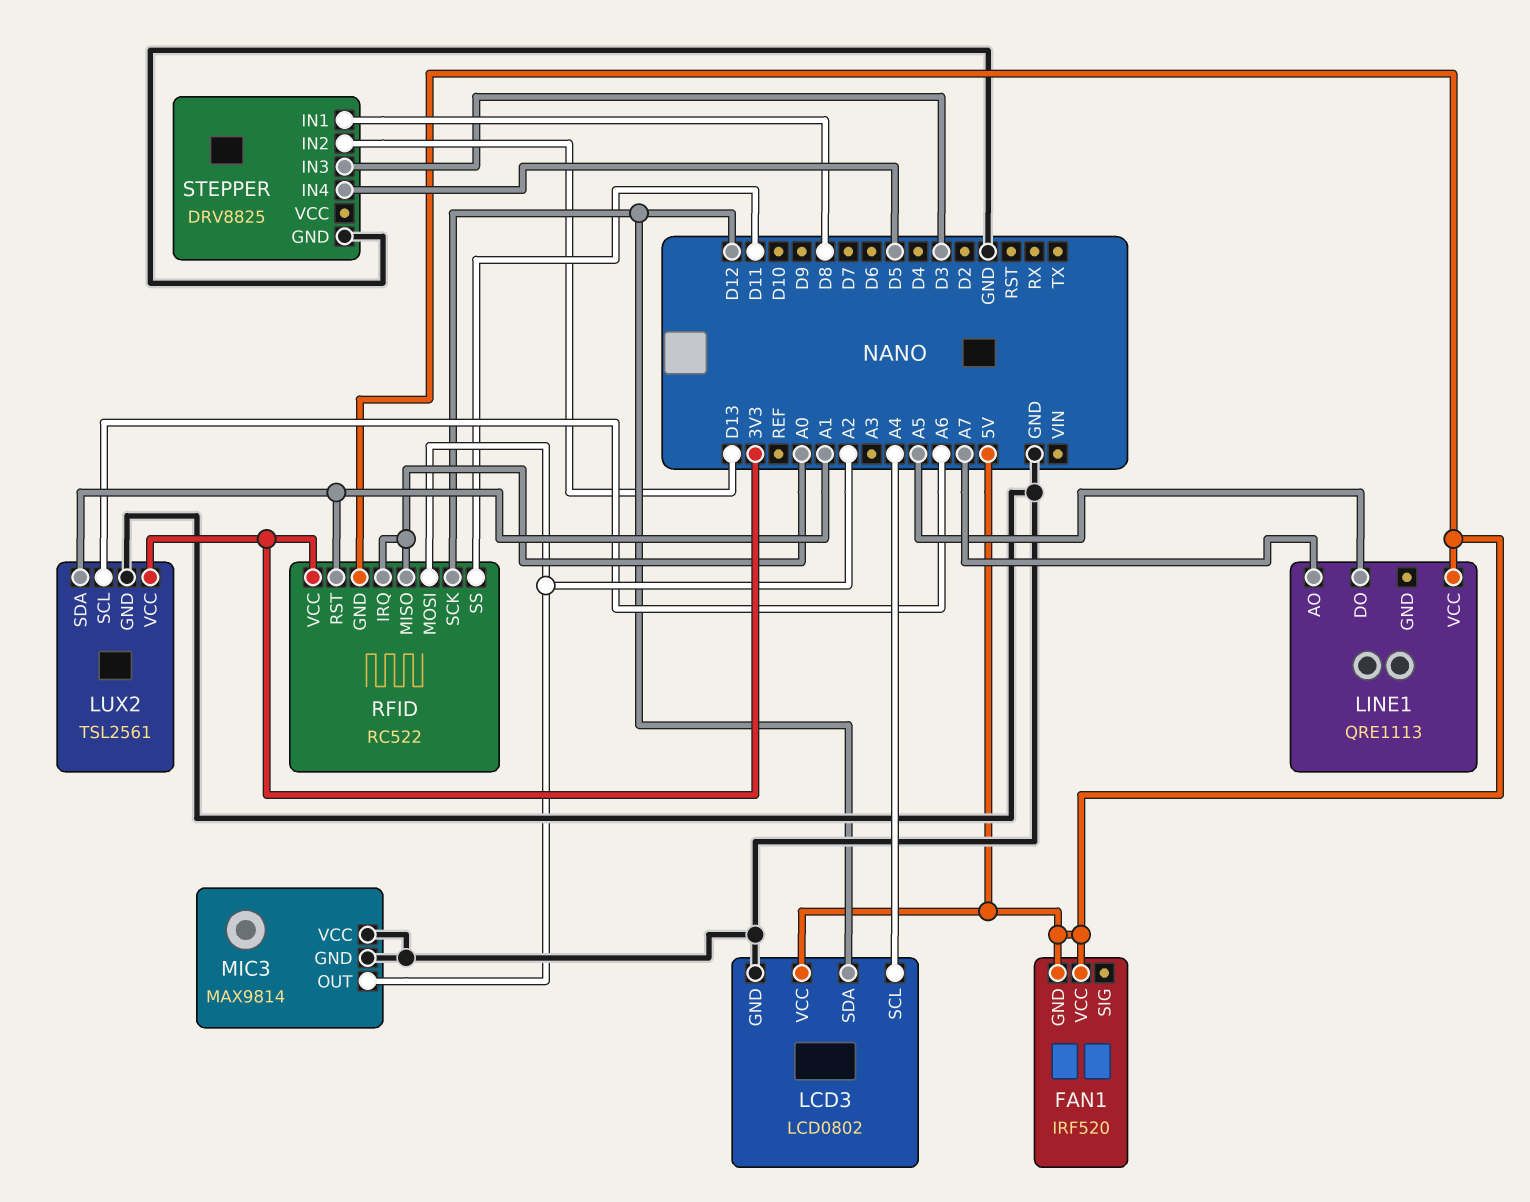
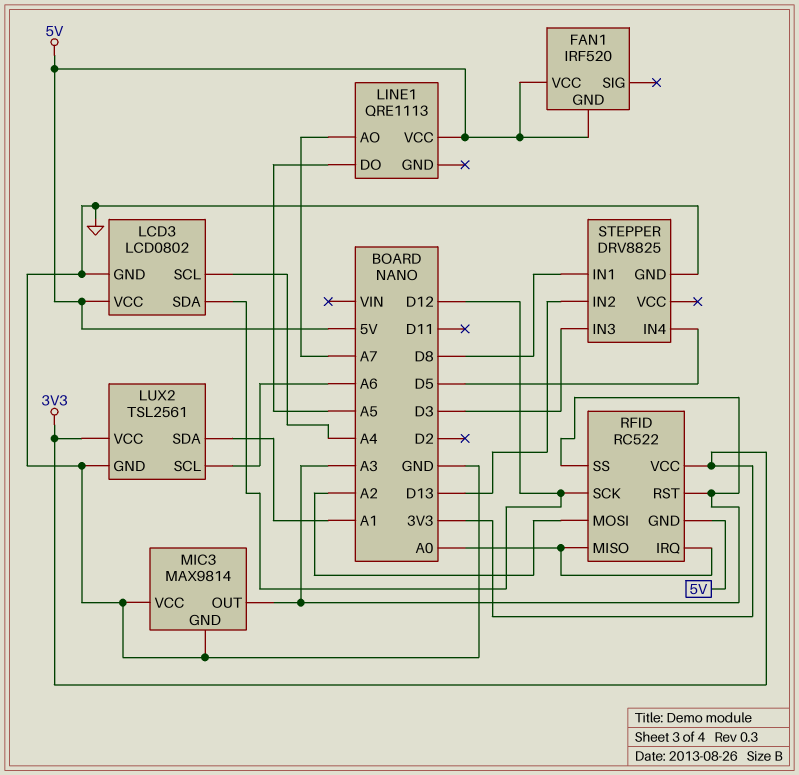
MIC3 pin OUT: A2 -> A3
RFID pin RST: A1 -> A3
RFID pin SS: D11 -> A3

